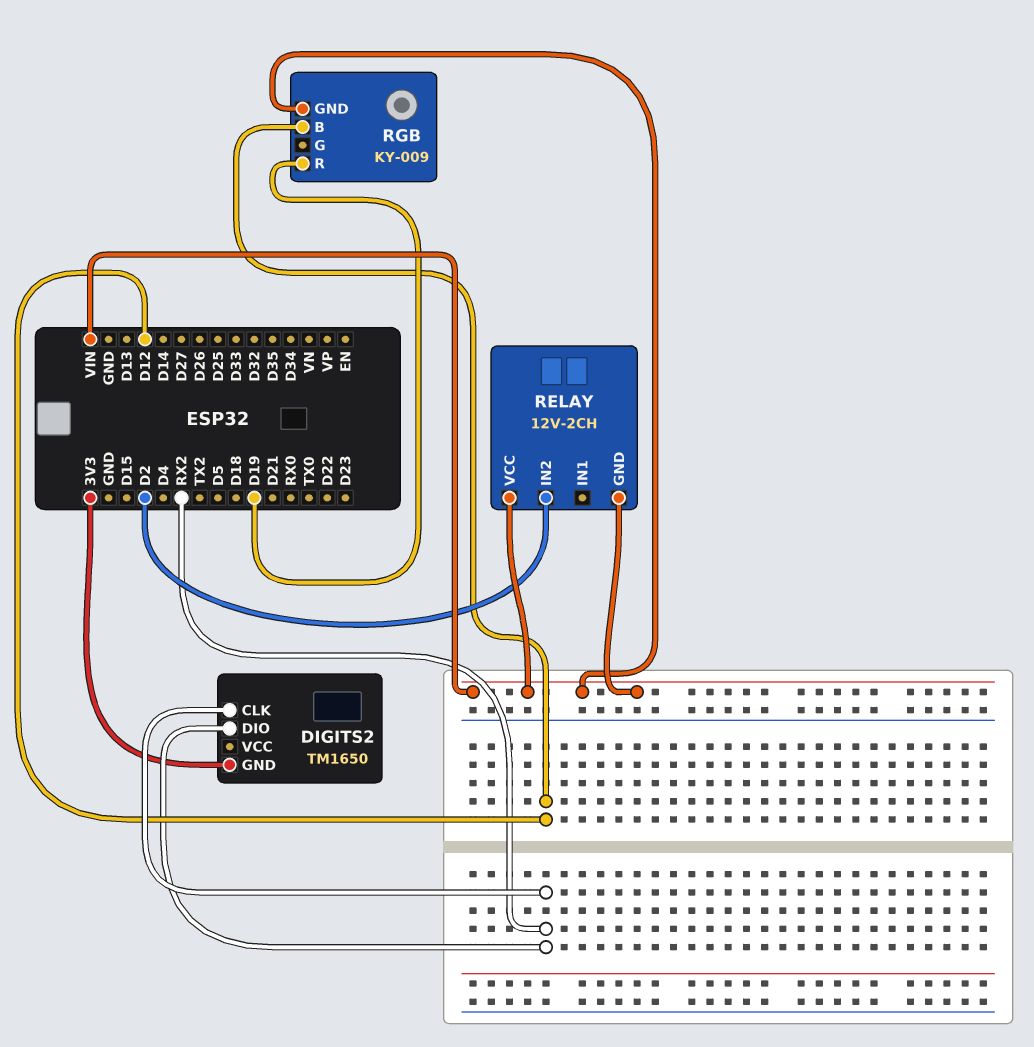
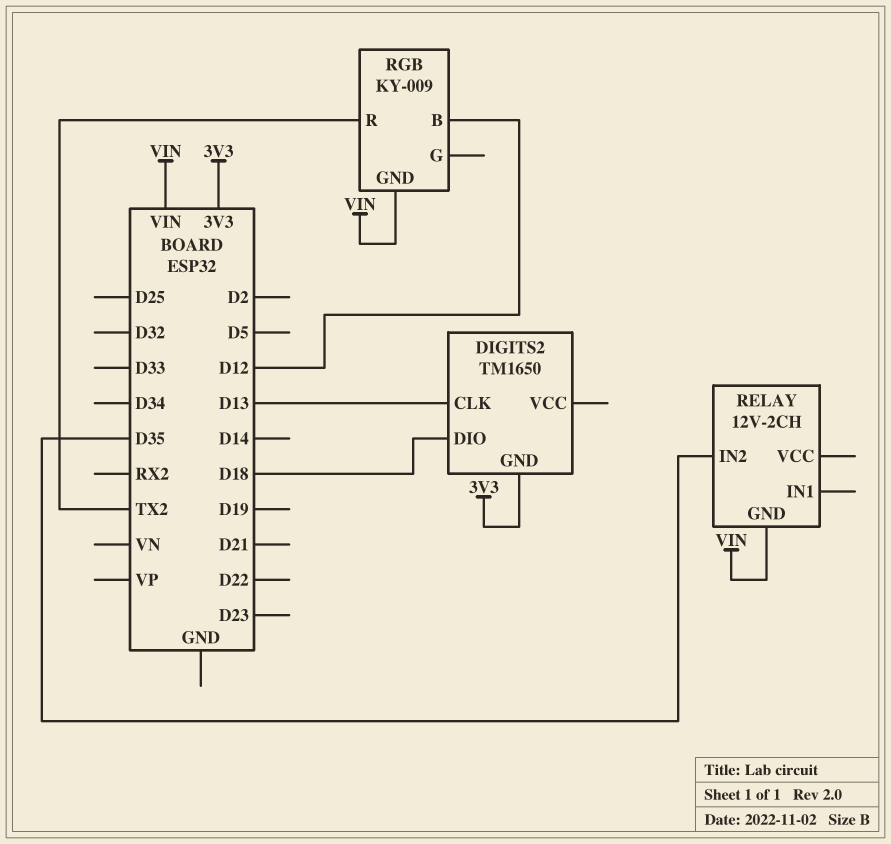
DIGITS2 pin CLK: RX2 -> D13
DIGITS2 pin DIO: RX2 -> D18
RELAY pin IN2: D2 -> D35
RELAY pin VCC: VIN -> none
RGB pin R: D19 -> TX2

